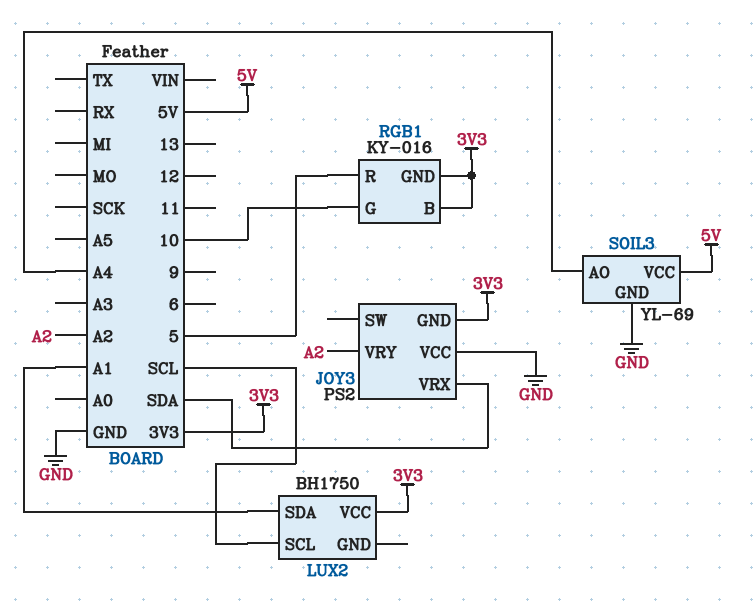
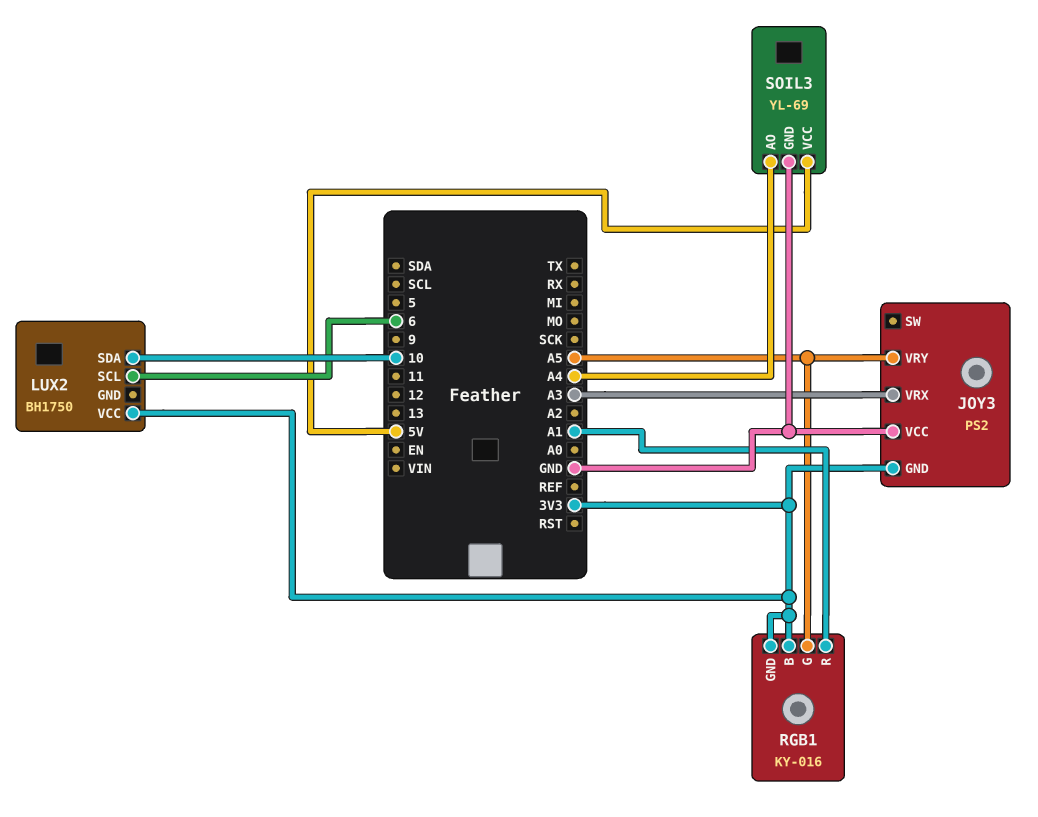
JOY3 pin VRX: SDA -> A3
JOY3 pin VRY: A2 -> A5
LUX2 pin SCL: SCL -> 6
LUX2 pin SDA: A1 -> 10
RGB1 pin G: 10 -> A5
RGB1 pin R: 5 -> A1

